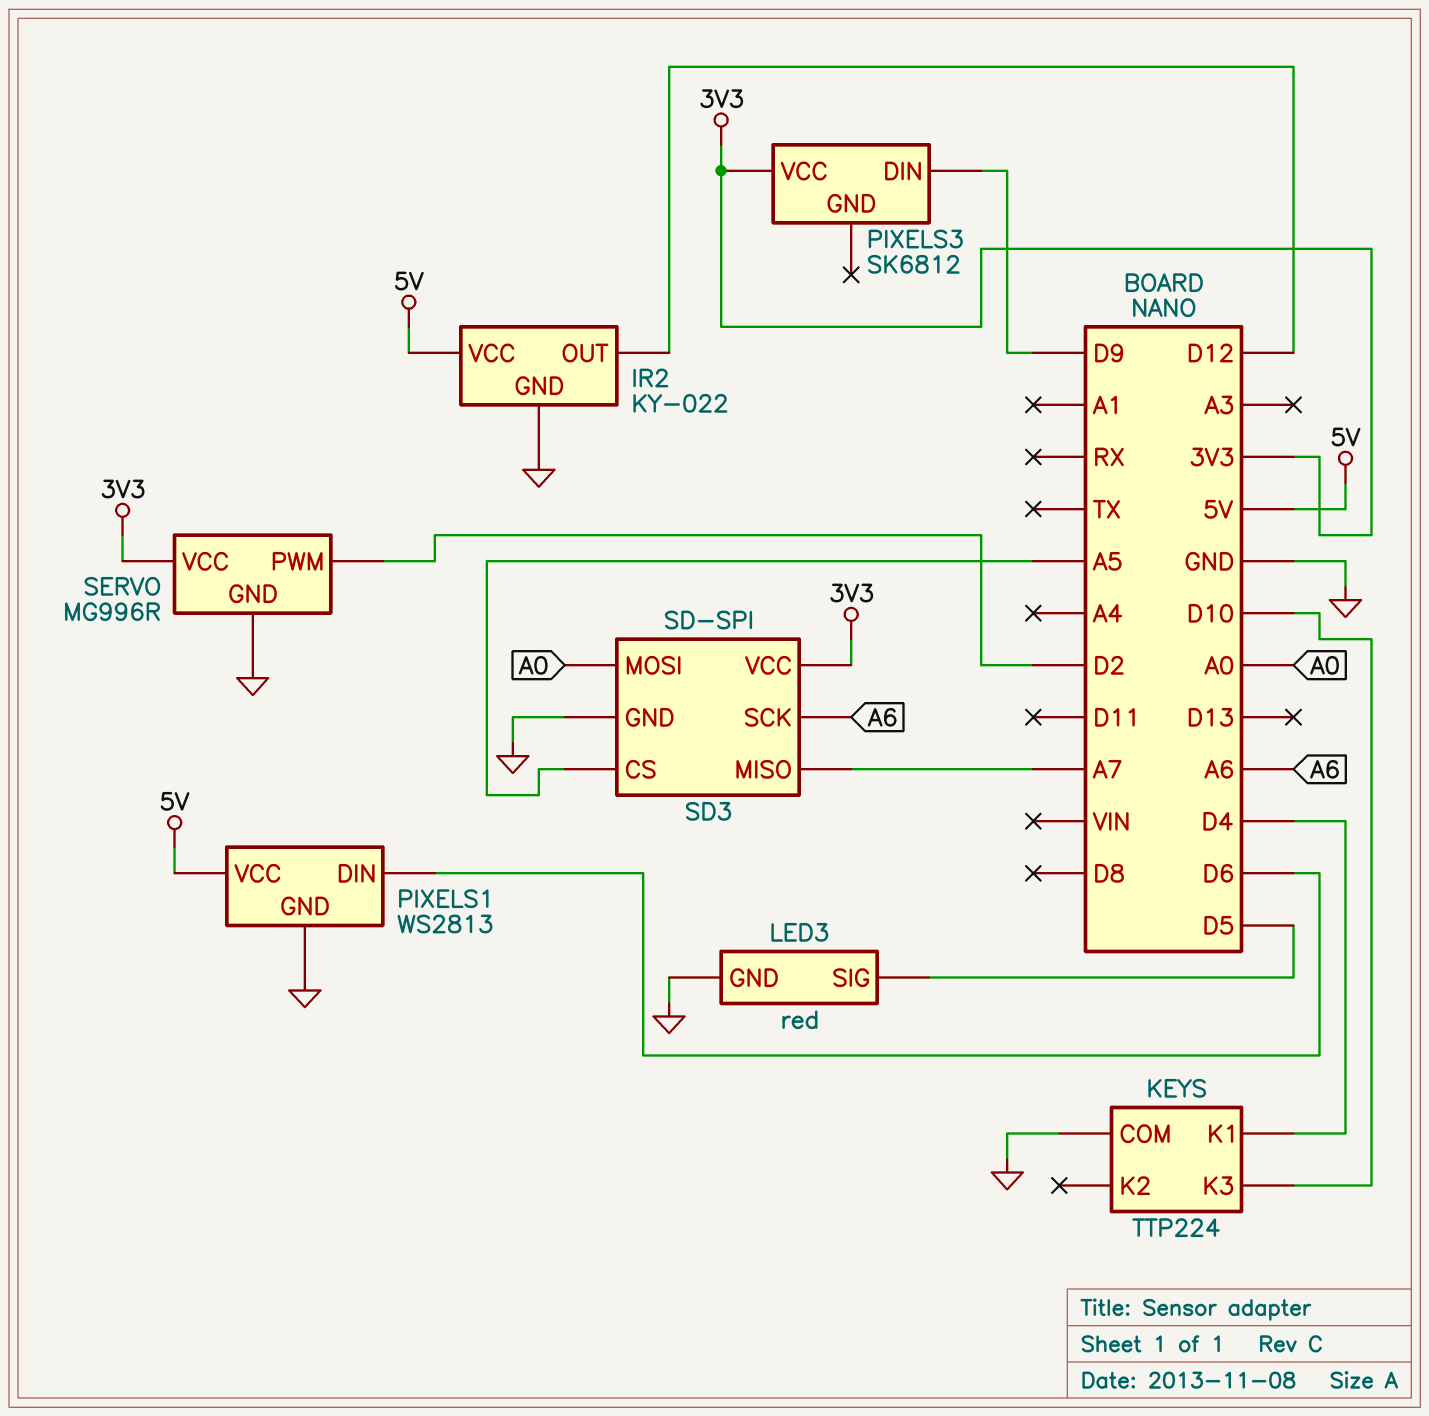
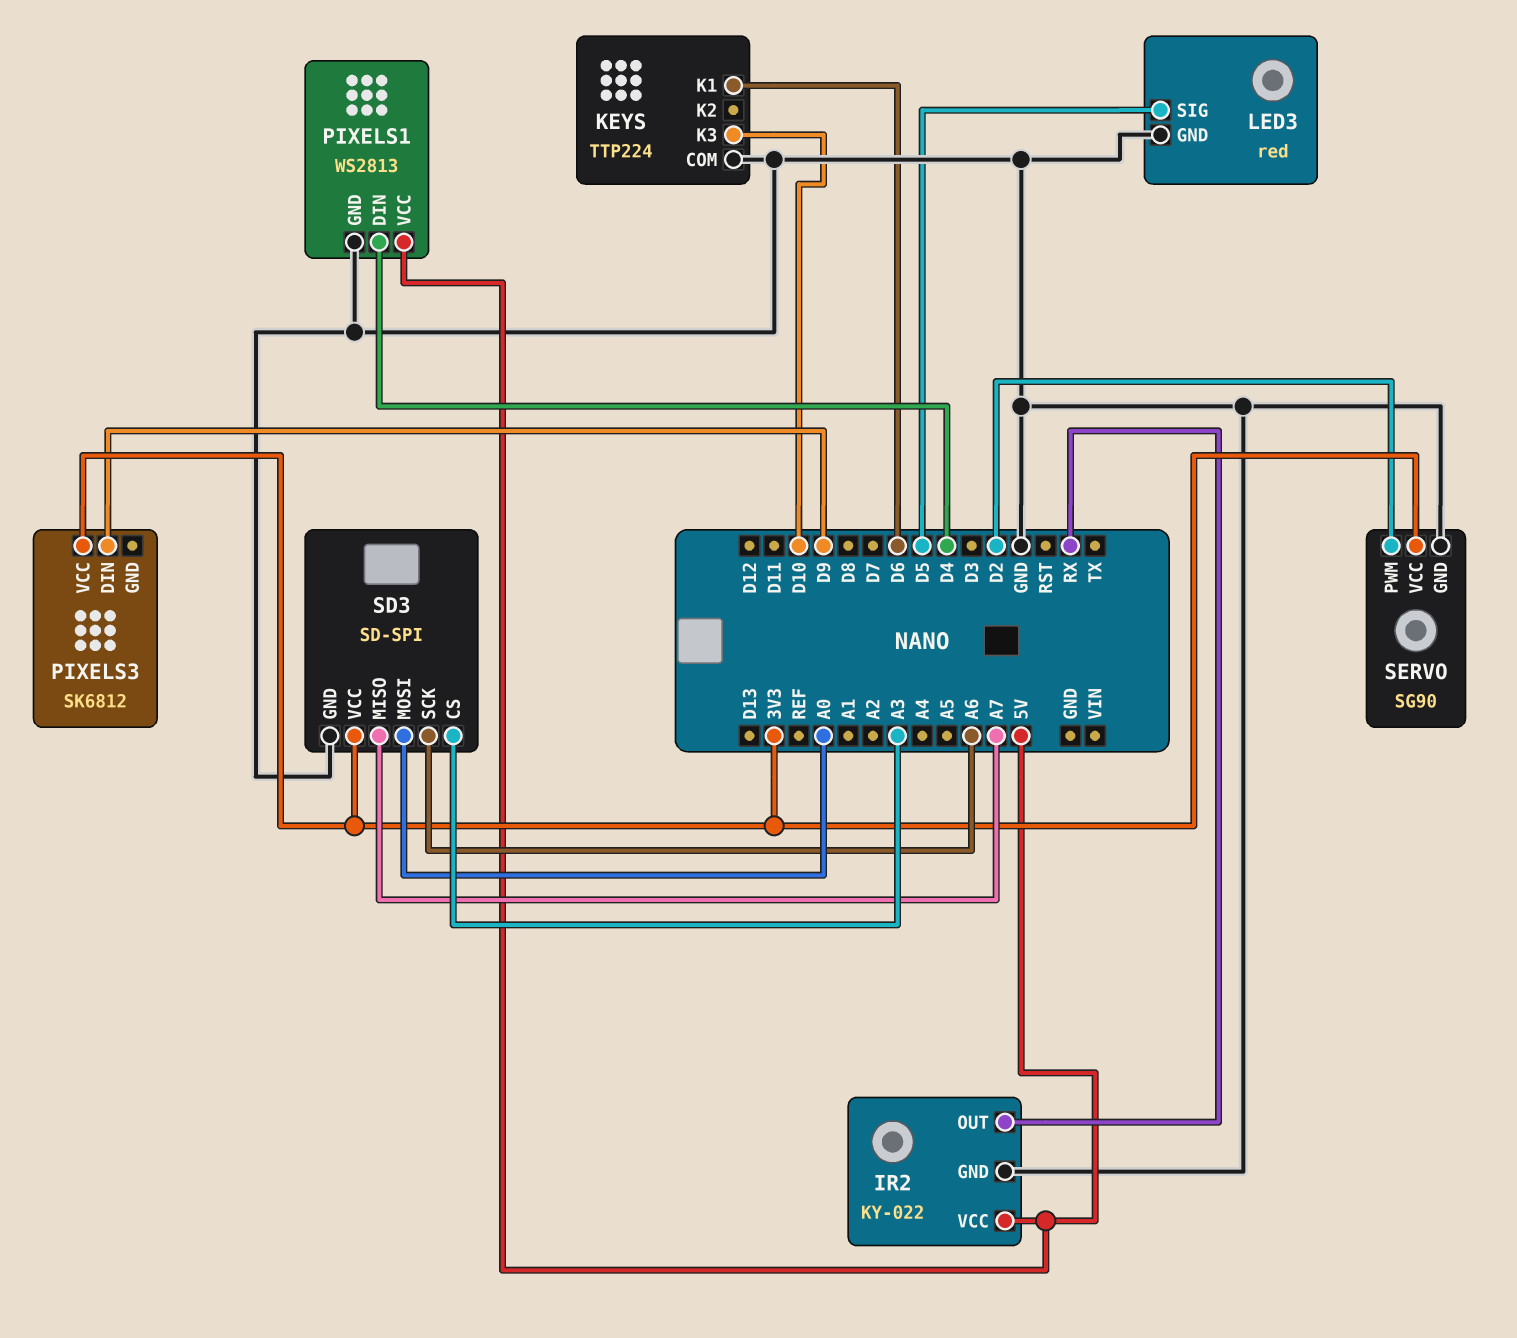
IR2 pin OUT: D12 -> RX
KEYS pin K1: D4 -> D6
PIXELS1 pin DIN: D6 -> D4
SD3 pin CS: A5 -> A3
SERVO: MG996R -> SG90

